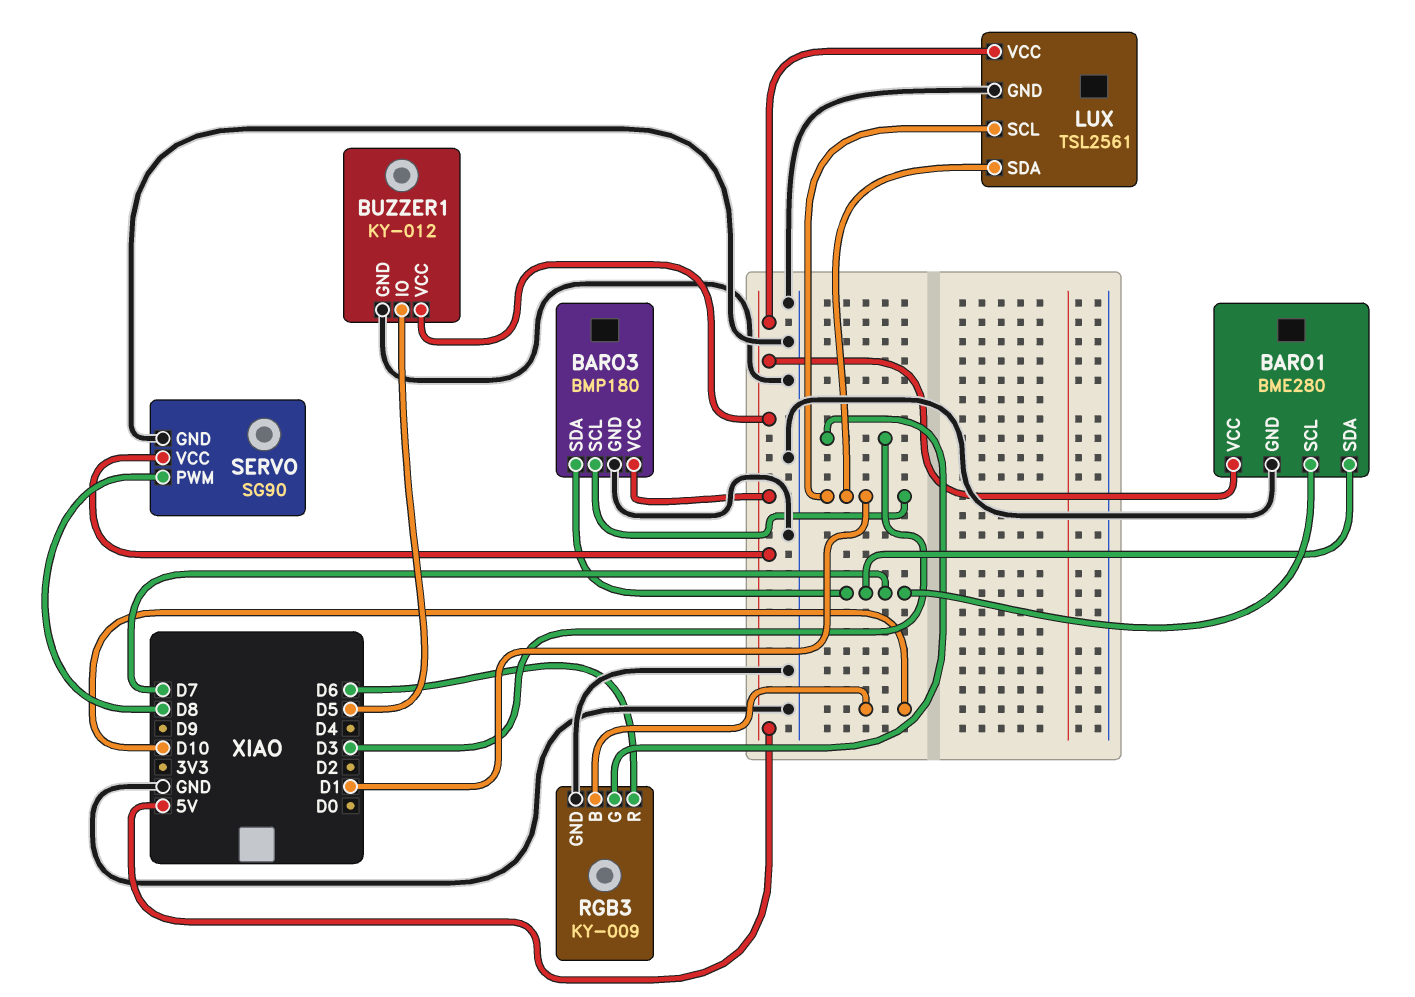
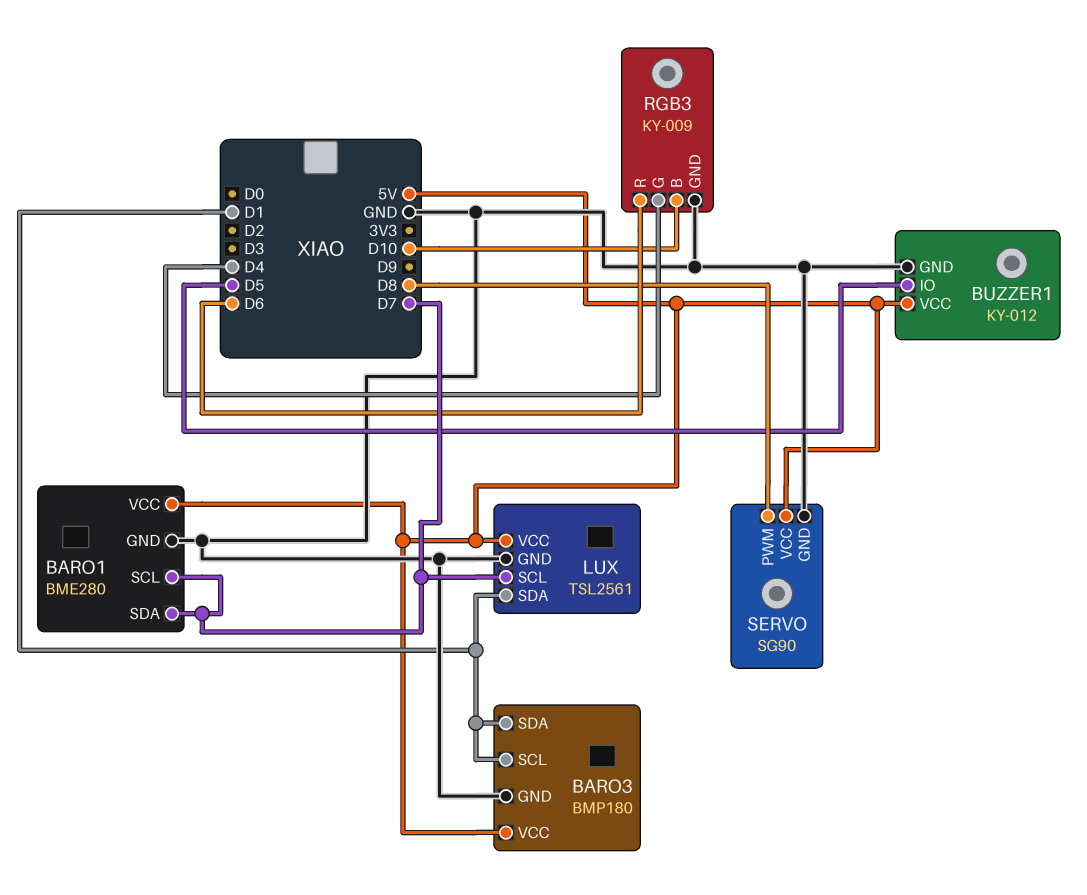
BARO3 pin SDA: D7 -> D1
LUX pin SCL: D1 -> D7
RGB3 pin G: D3 -> D4

